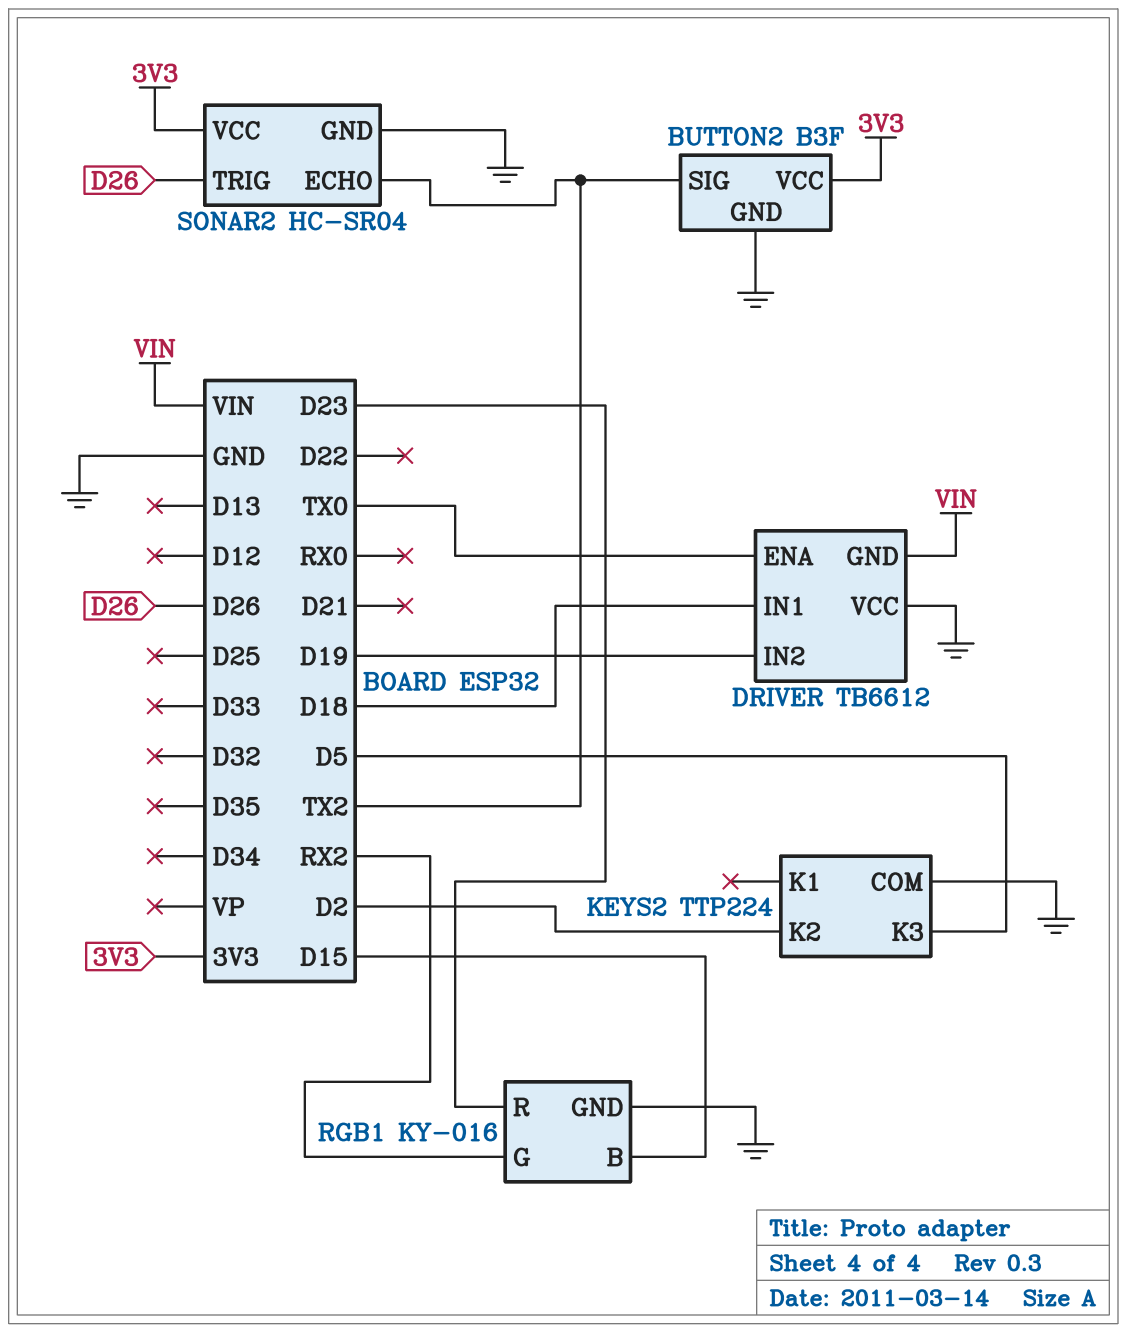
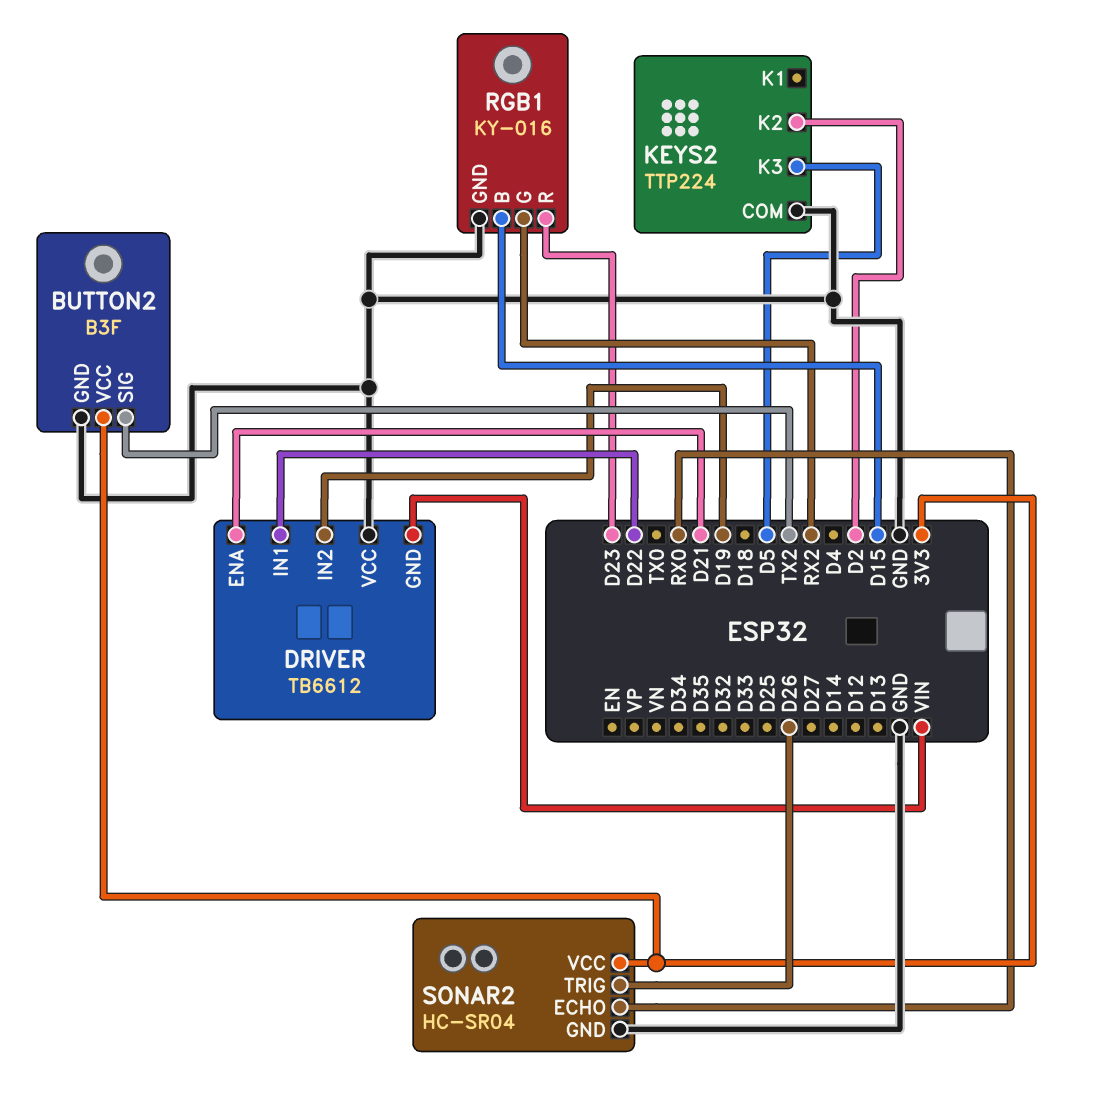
DRIVER pin ENA: TX0 -> D21
DRIVER pin IN1: D18 -> D22
SONAR2 pin ECHO: TX2 -> RX0

